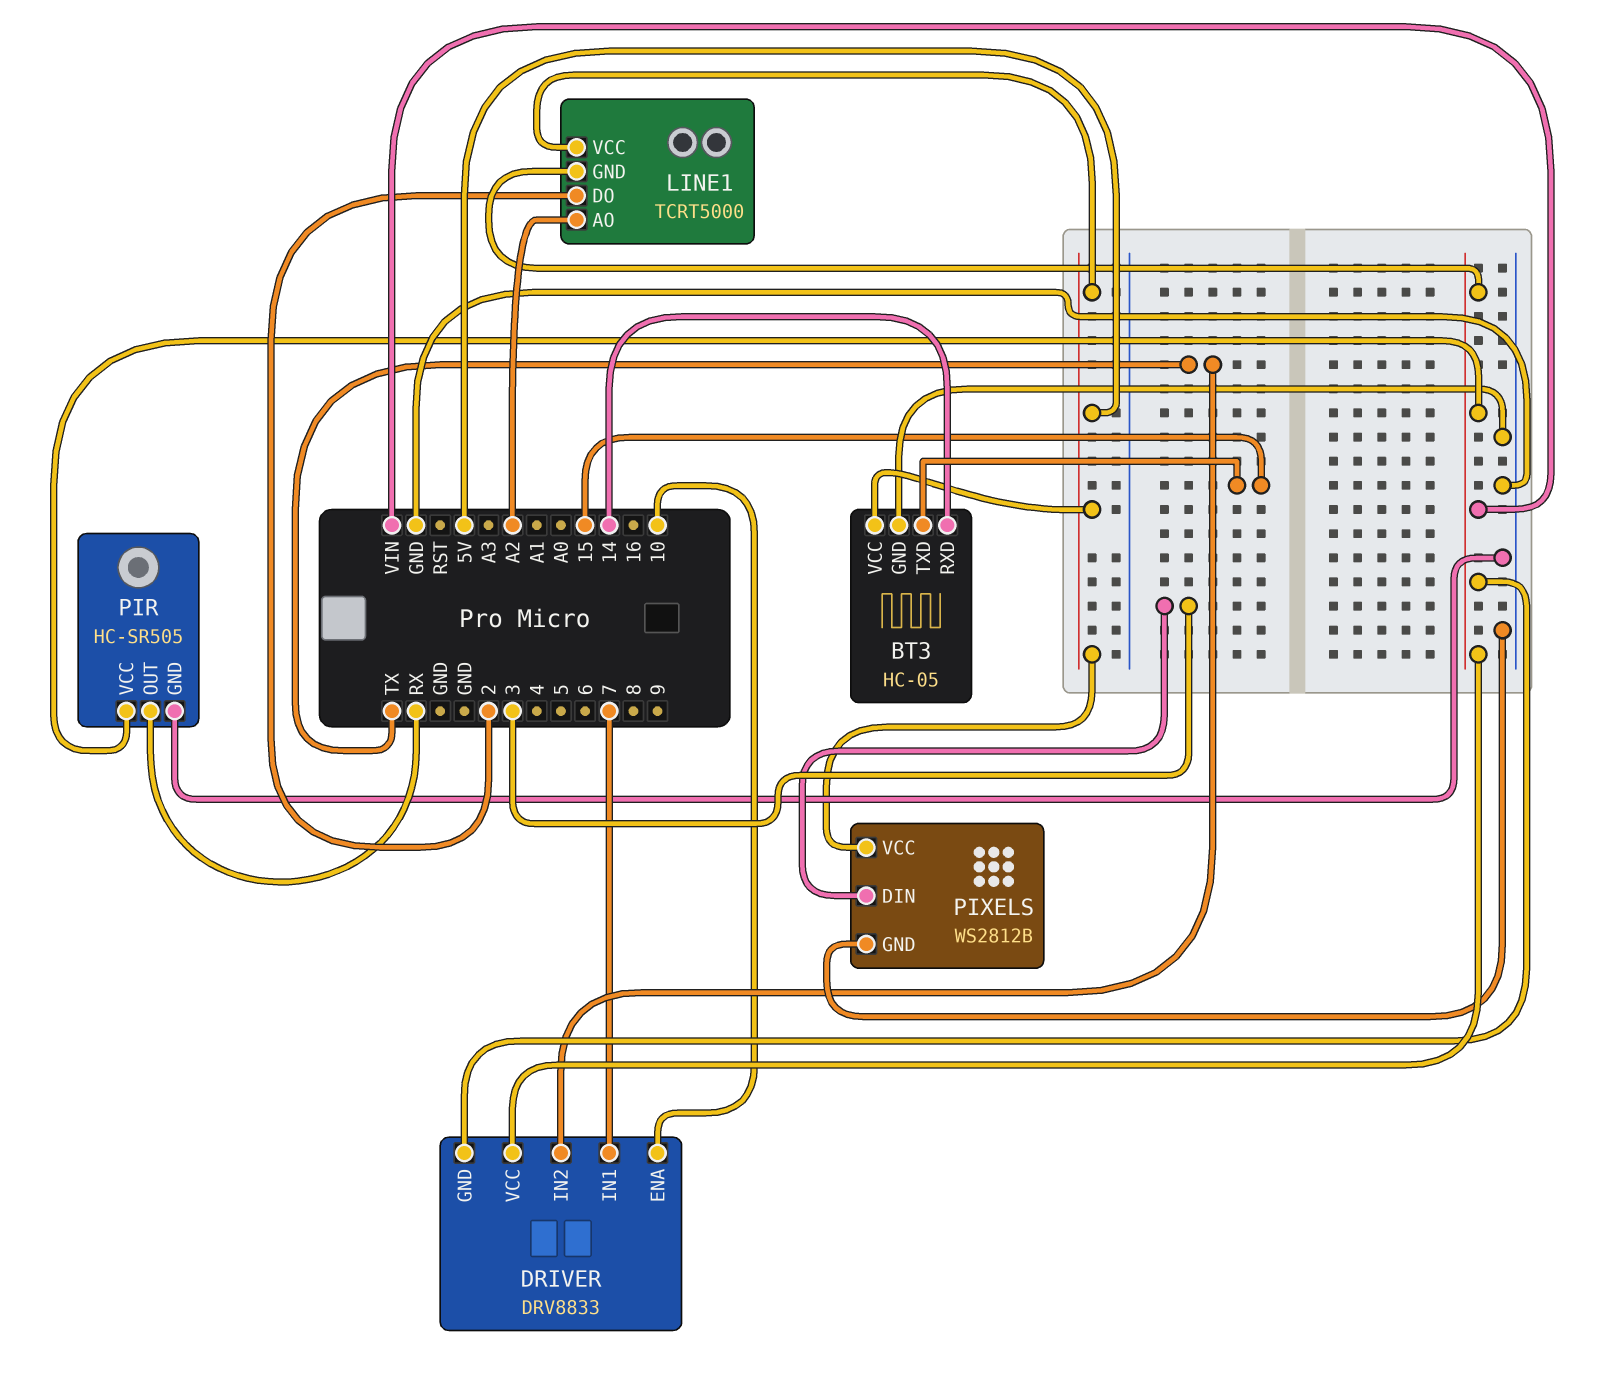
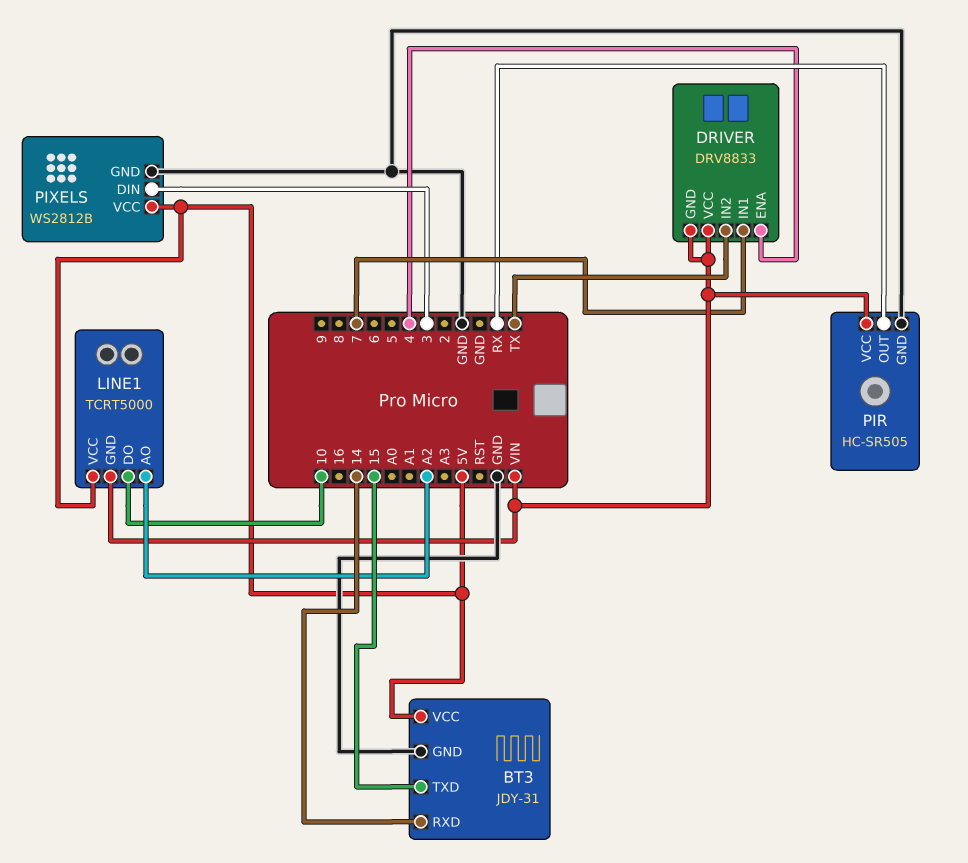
BT3: HC-05 -> JDY-31
DRIVER pin ENA: 10 -> 4
LINE1 pin DO: 2 -> 10

